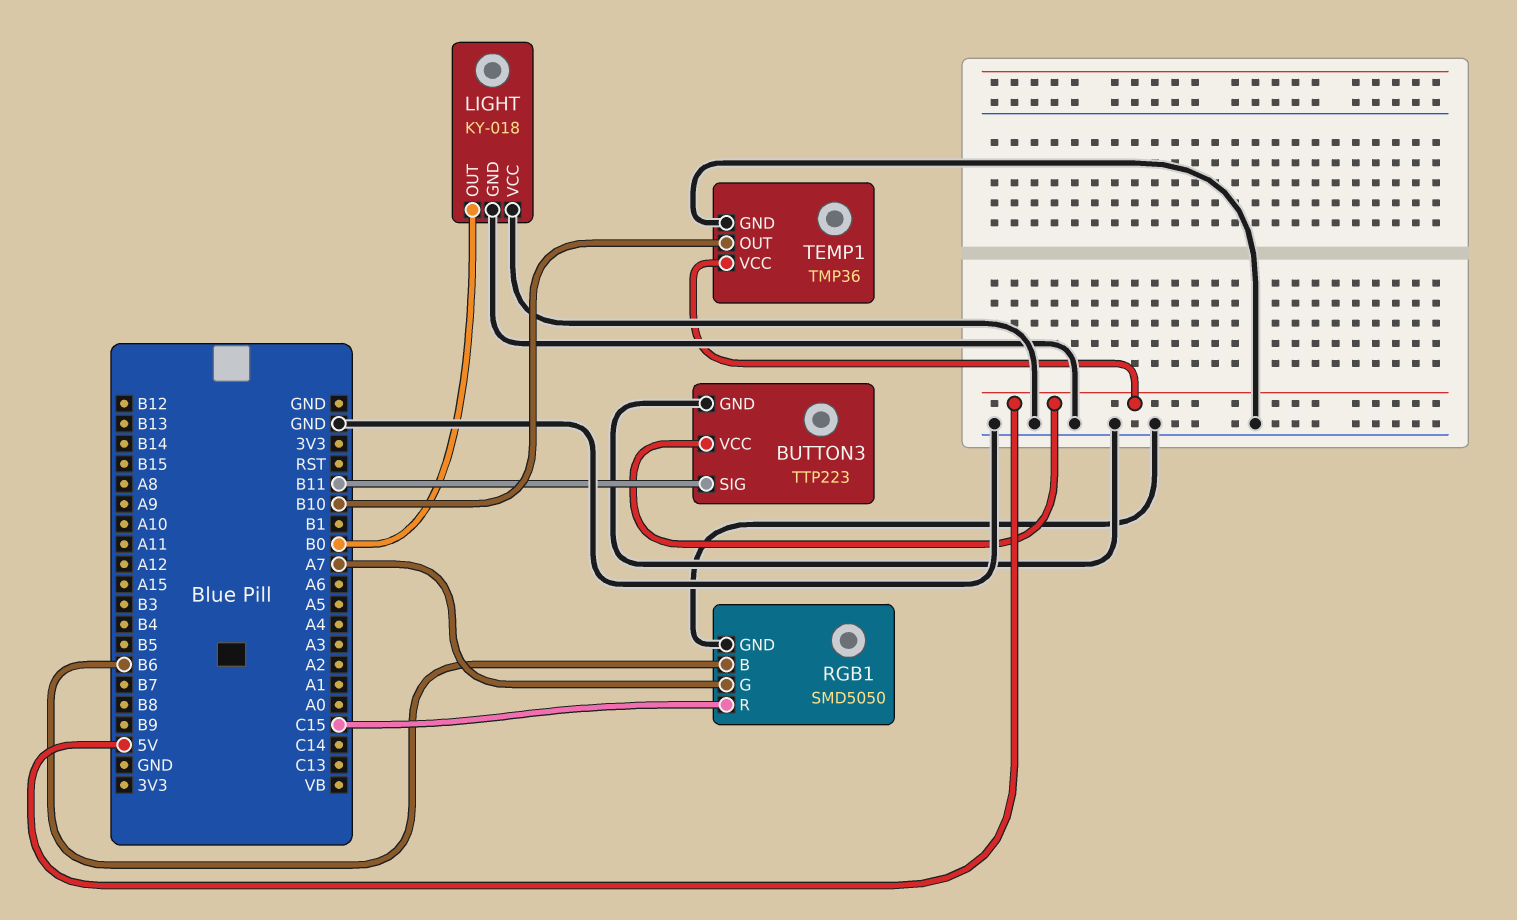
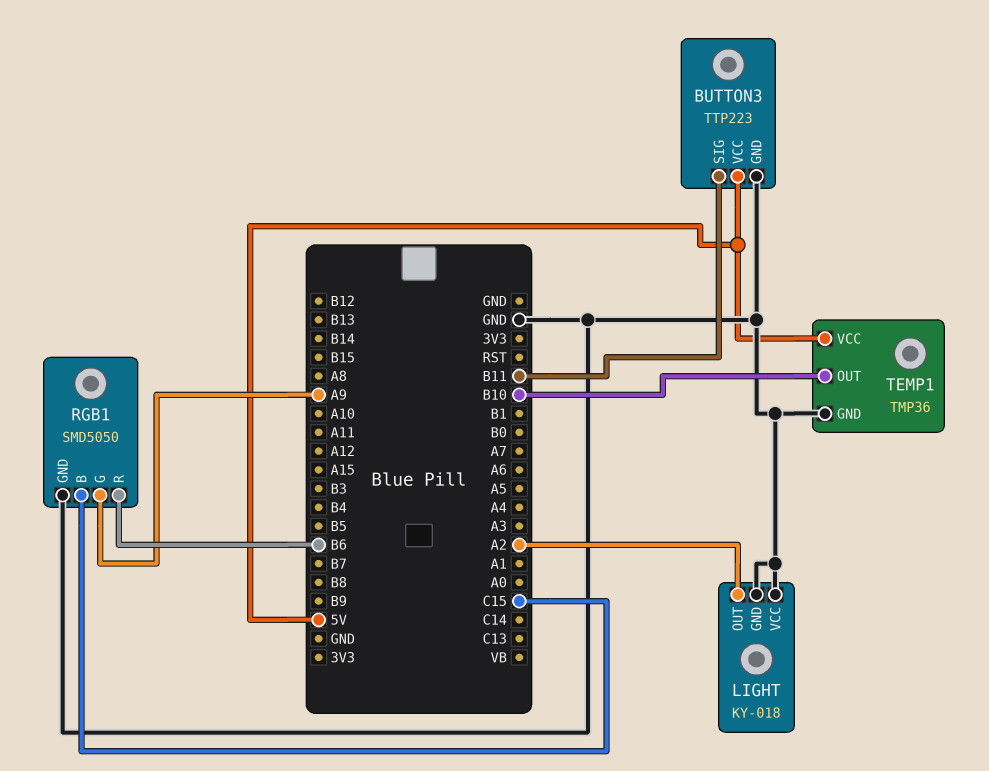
LIGHT pin OUT: B0 -> A2
RGB1 pin B: B6 -> C15
RGB1 pin G: A7 -> A9
RGB1 pin R: C15 -> B6

